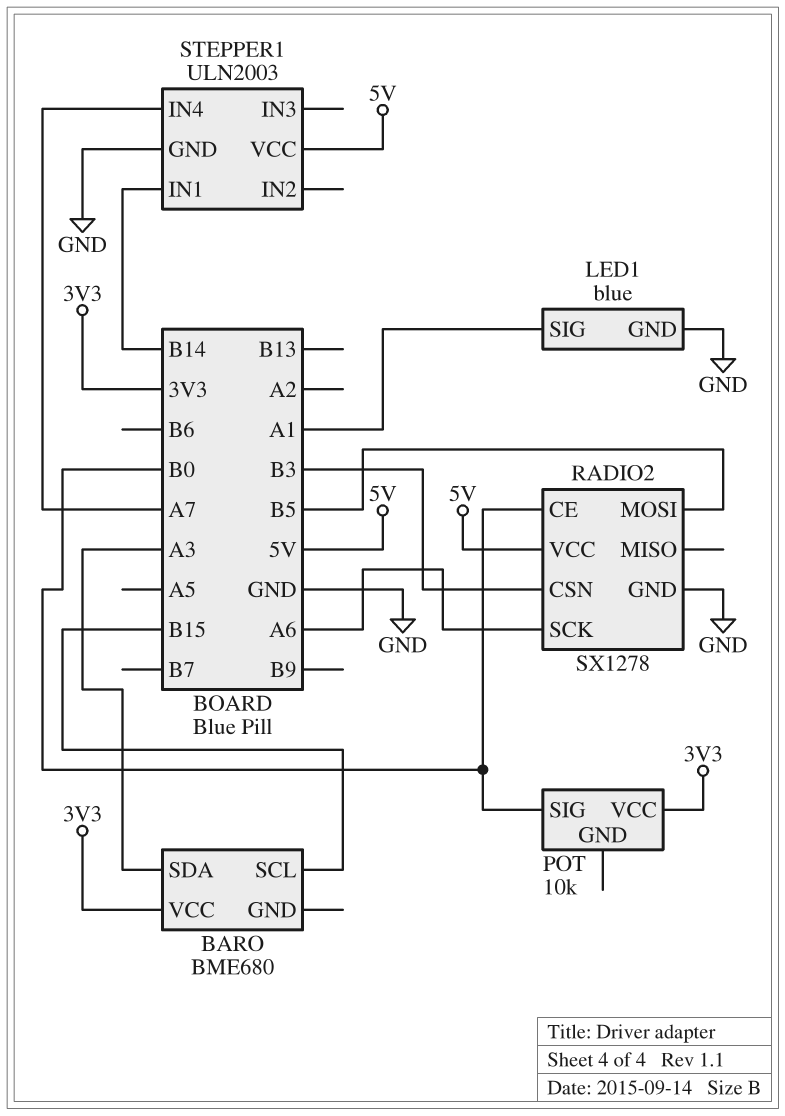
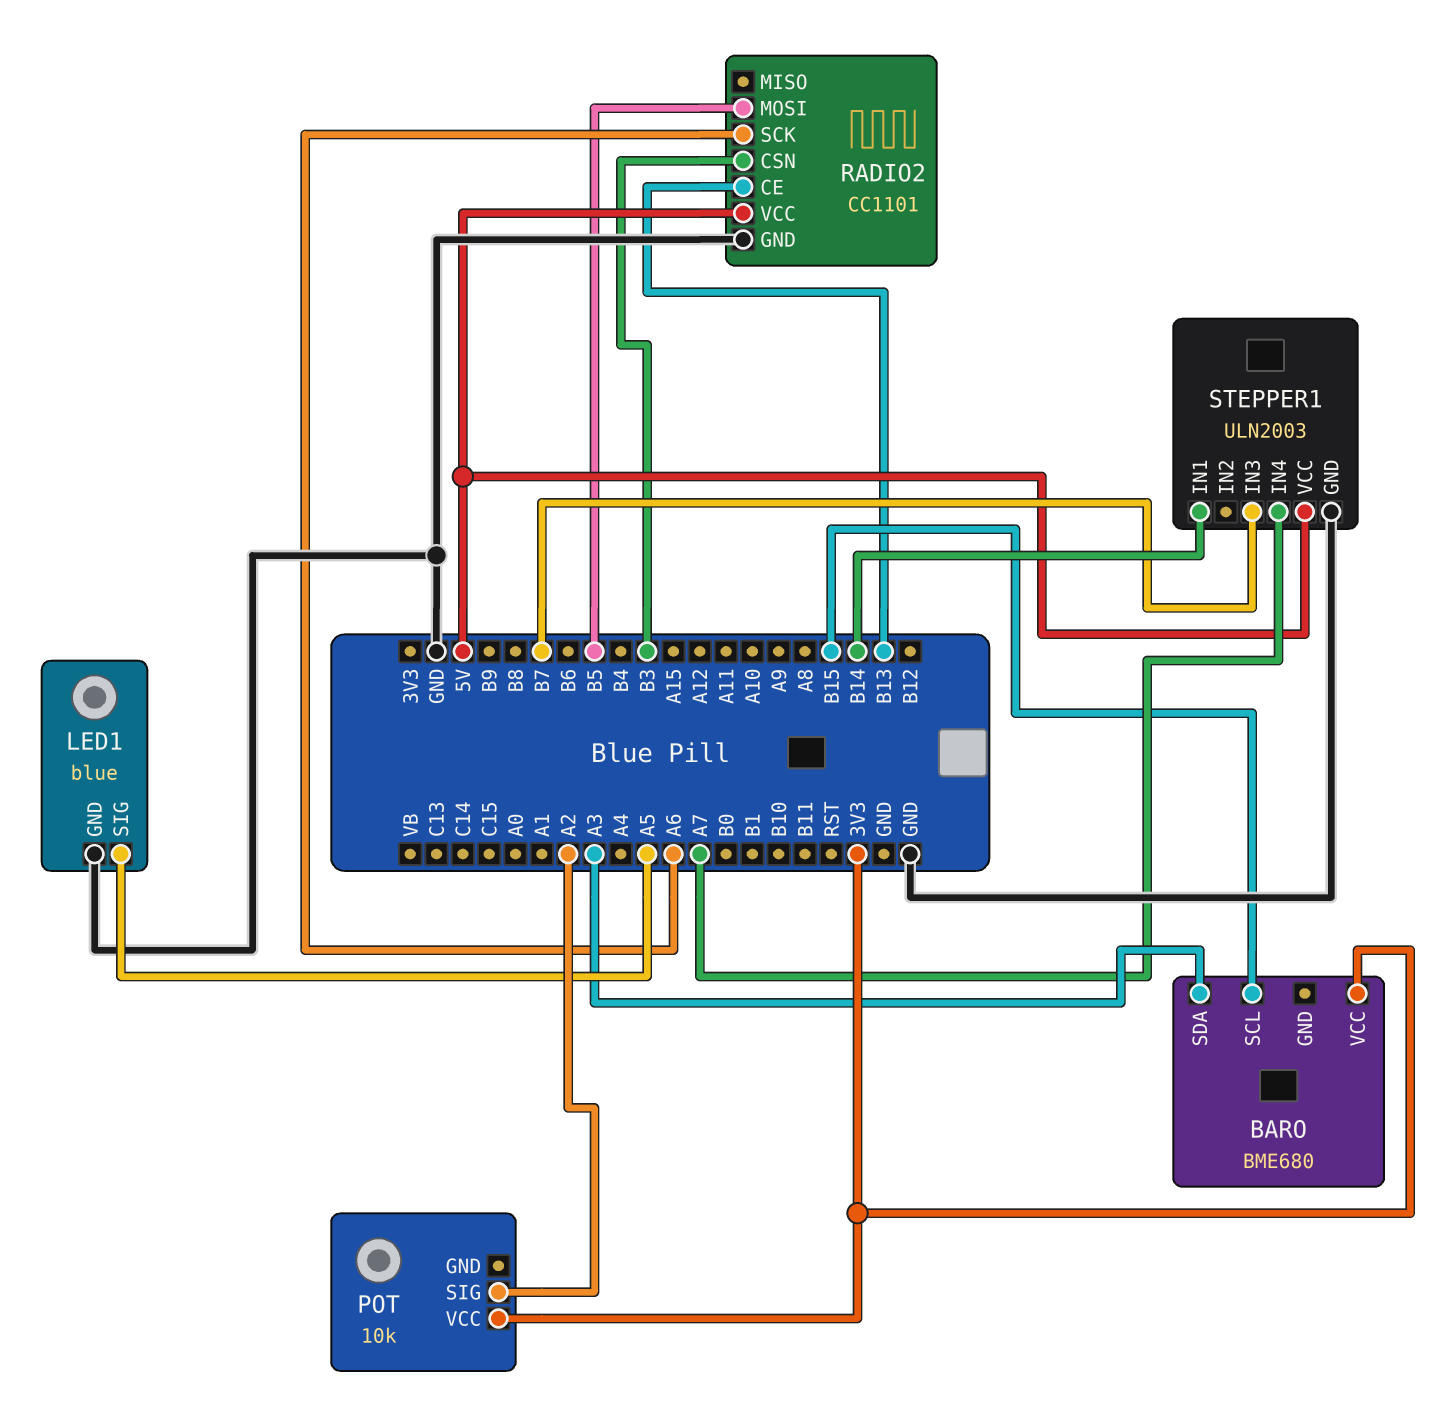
LED1 pin SIG: A1 -> A5
POT pin SIG: B0 -> A2
RADIO2: SX1278 -> CC1101
RADIO2 pin CE: B0 -> B13
STEPPER1 pin IN3: none -> B7

